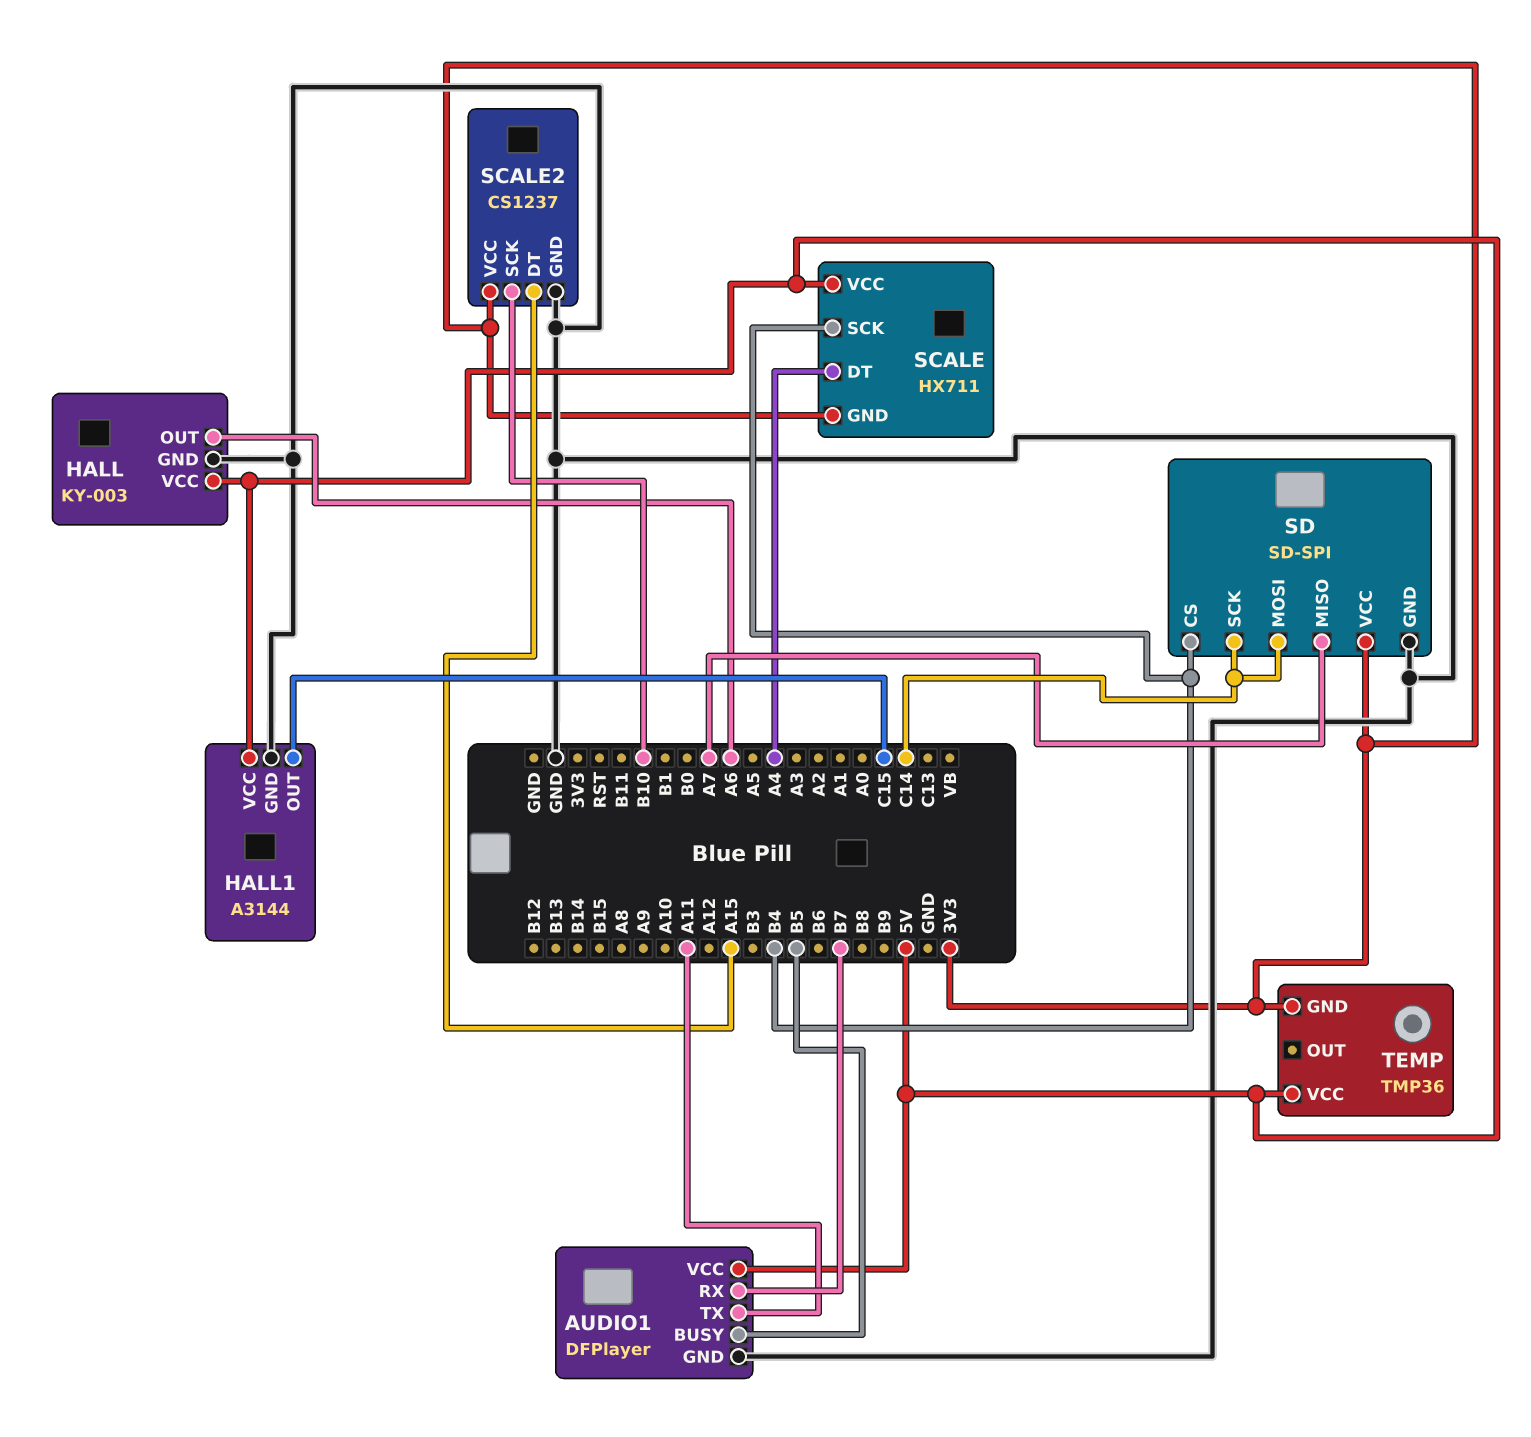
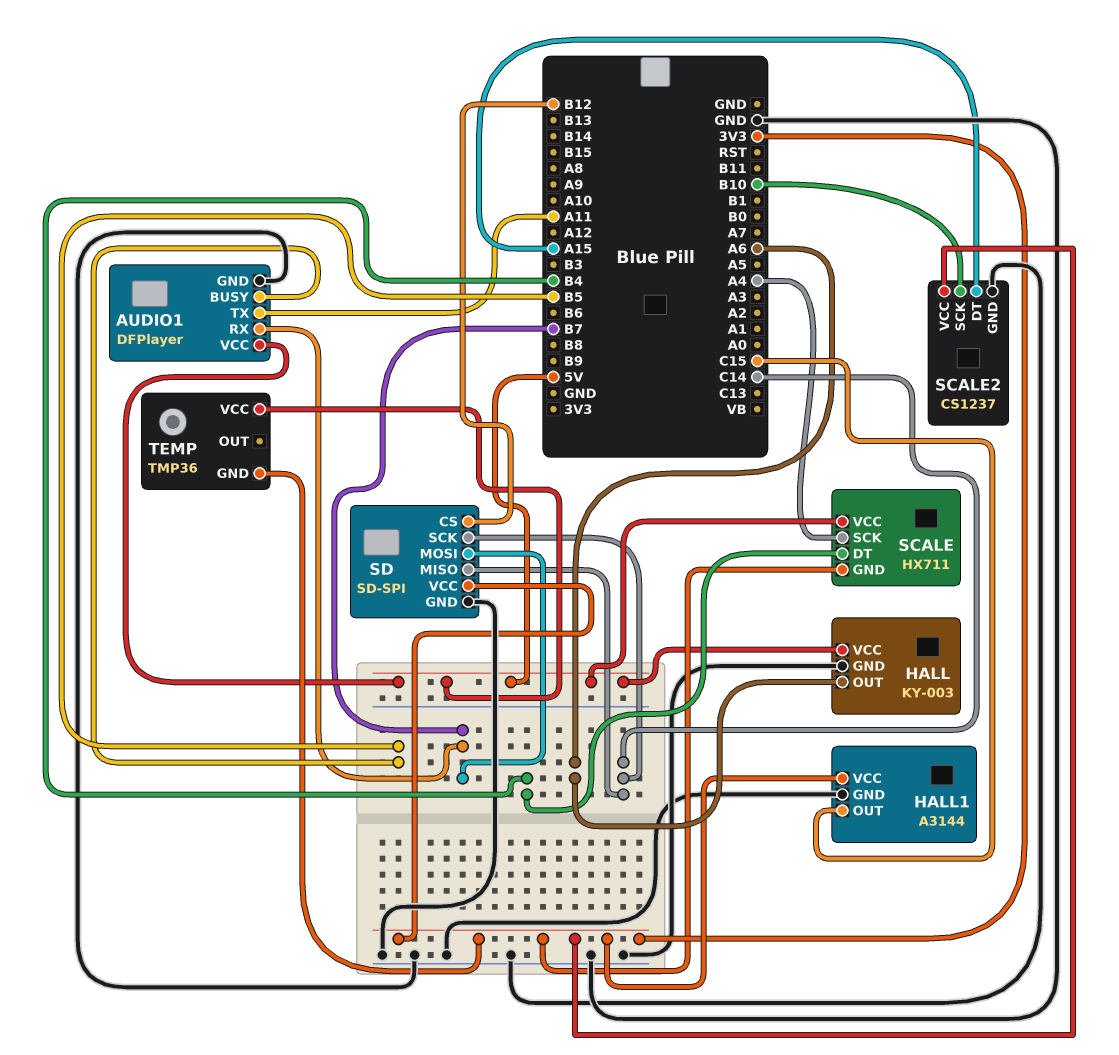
HALL1 pin VCC: 5V -> 3V3
SCALE pin DT: A4 -> B4
SCALE pin SCK: B4 -> A4
SD pin CS: B4 -> B12
SD pin MISO: A7 -> C14
SD pin MOSI: C14 -> B7

